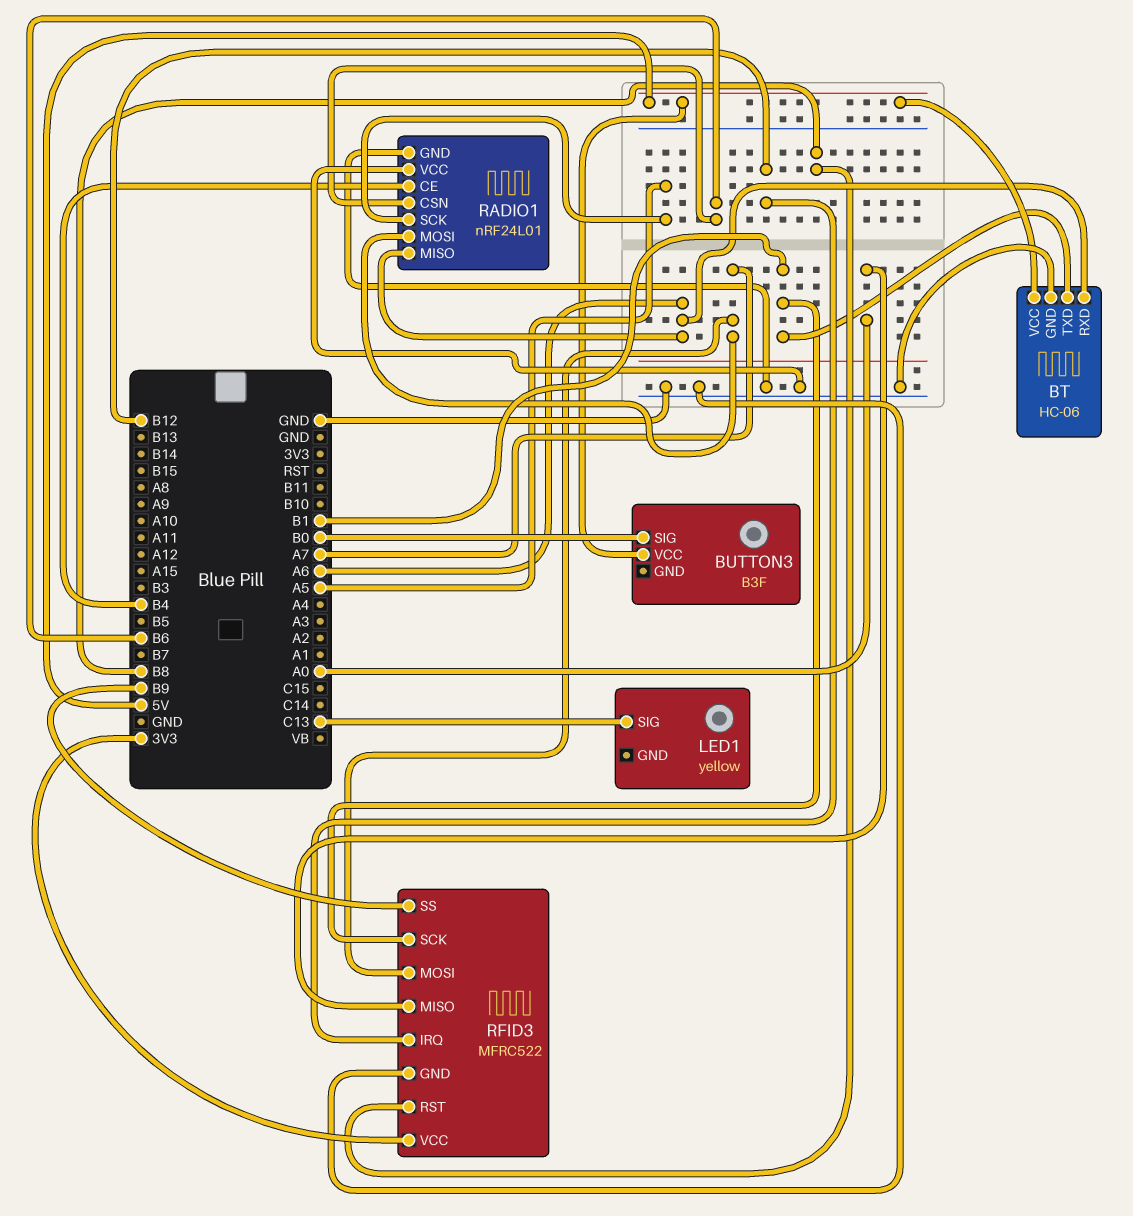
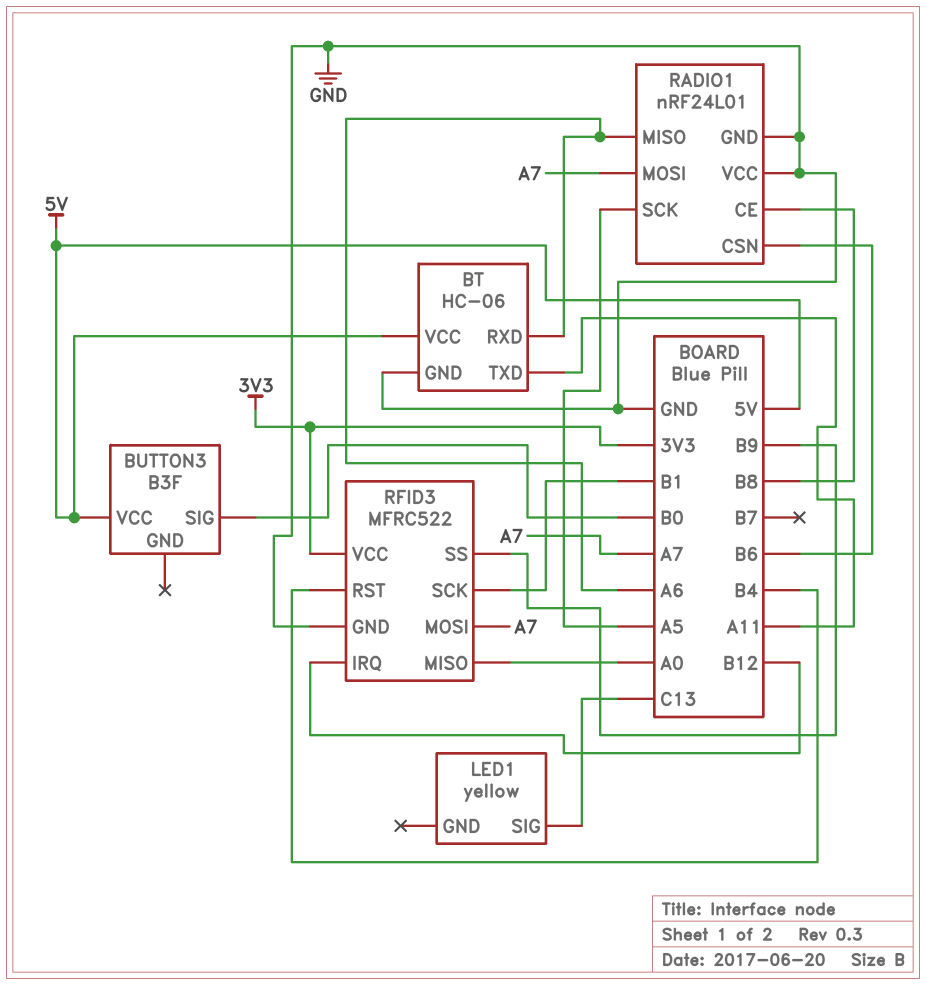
BT pin TXD: B1 -> A11
RADIO1 pin CE: B4 -> B8
RFID3 pin RST: B8 -> B4

